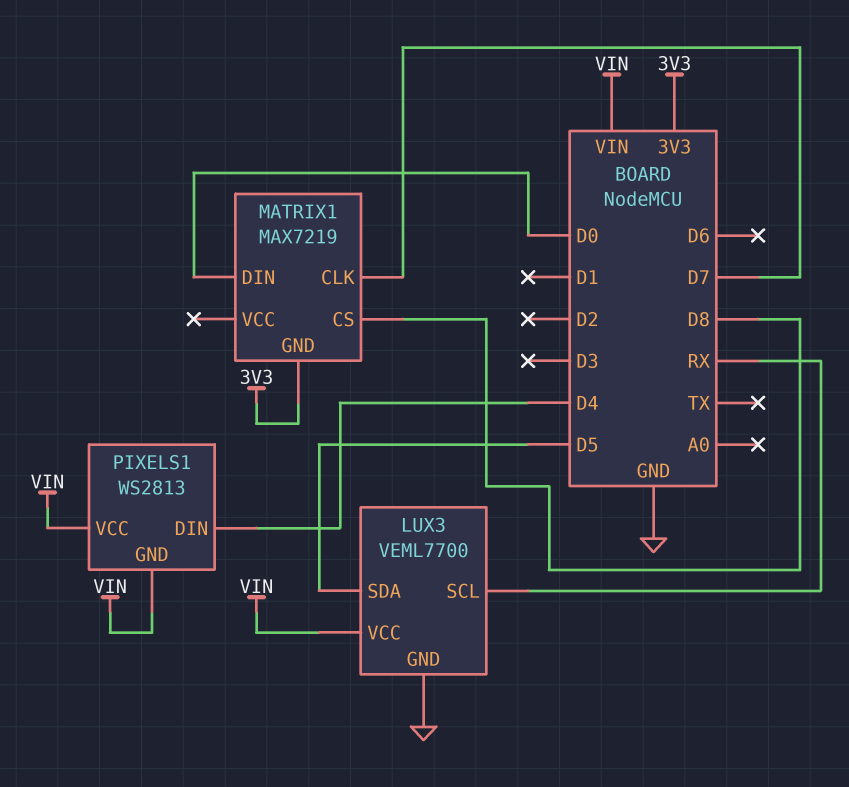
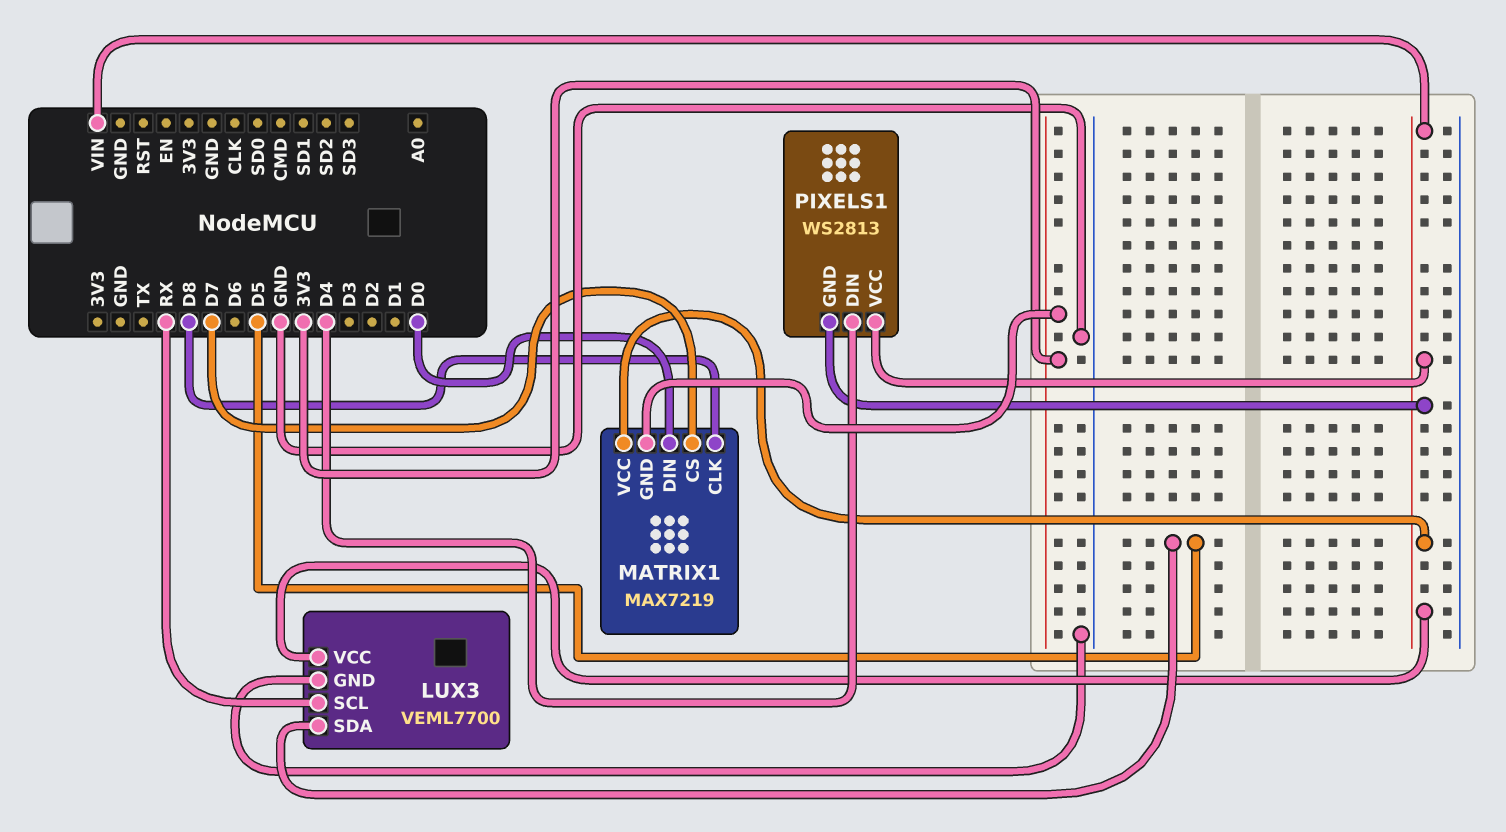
MATRIX1 pin CLK: D7 -> D8
MATRIX1 pin CS: D8 -> D7
MATRIX1 pin VCC: none -> VIN

